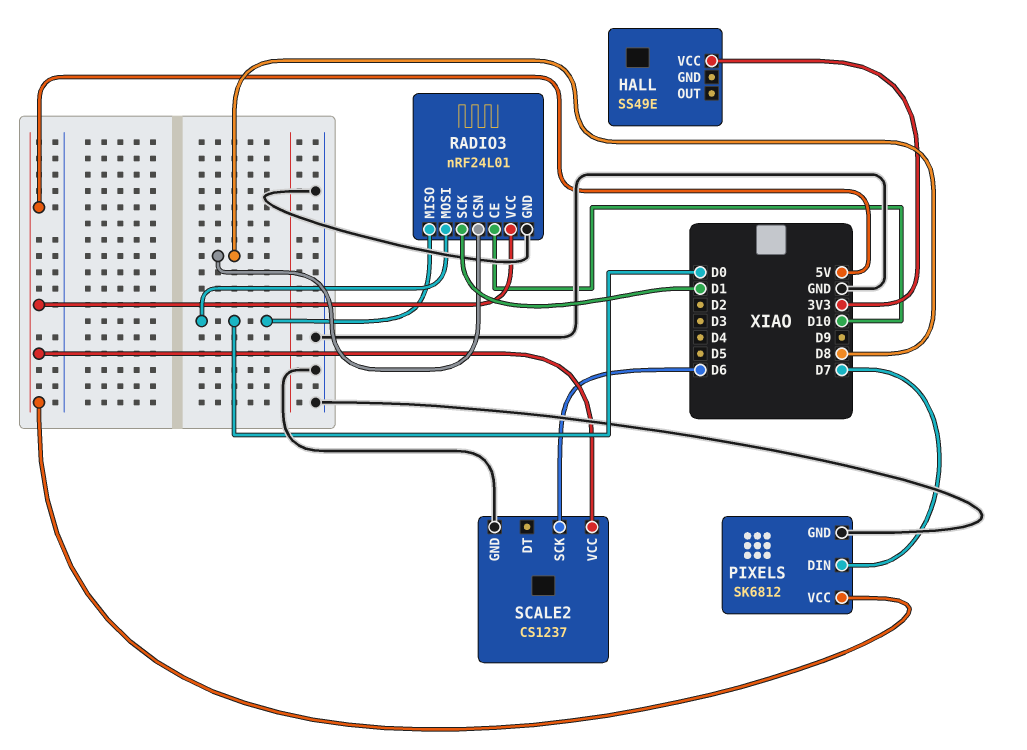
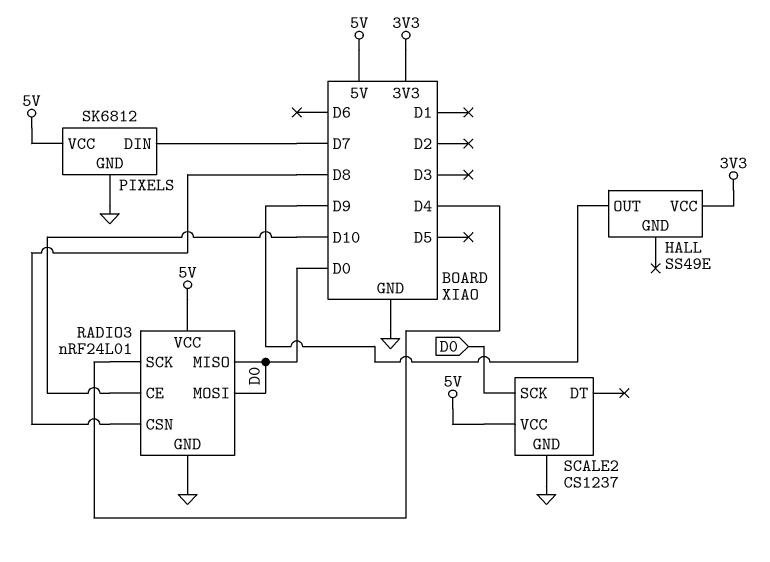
HALL pin OUT: none -> D9
RADIO3 pin SCK: D1 -> D4
SCALE2 pin SCK: D6 -> D0

